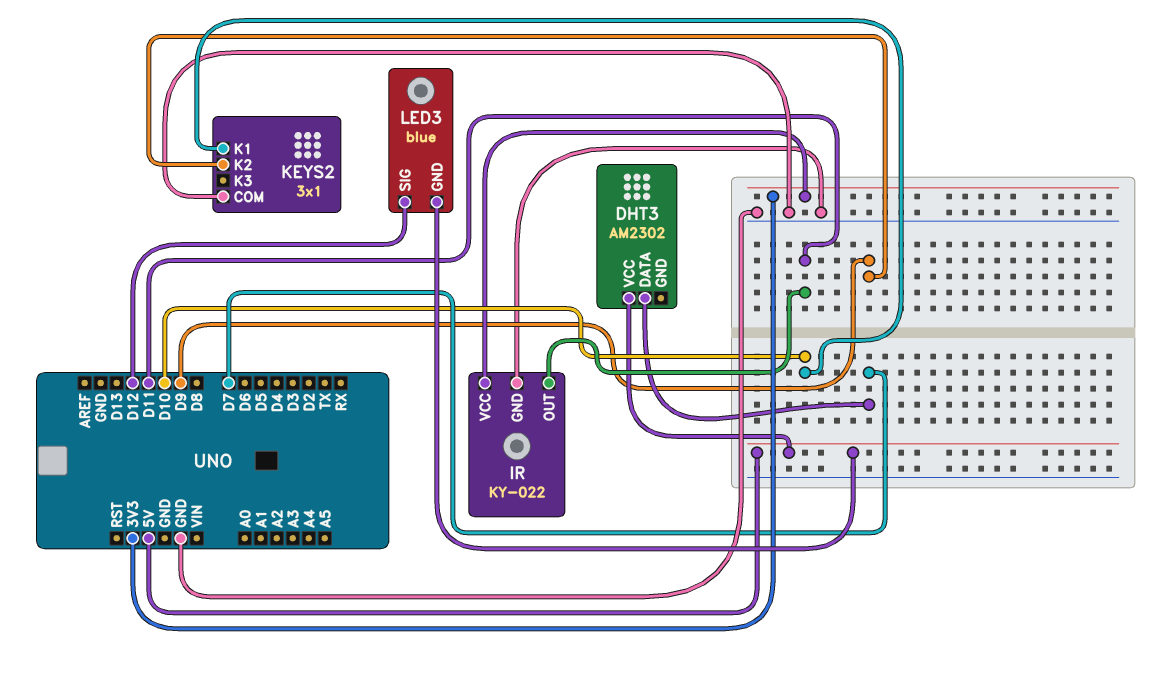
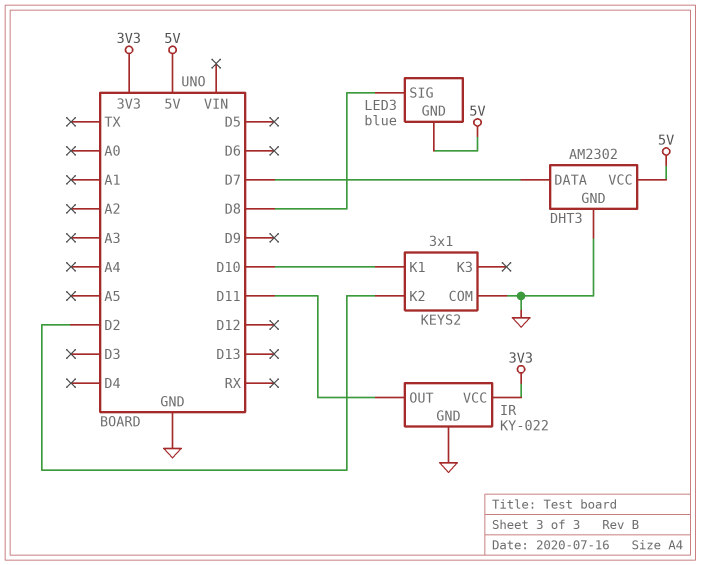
DHT3 pin GND: none -> GND
KEYS2 pin K2: D9 -> D2
LED3 pin SIG: D12 -> D8

